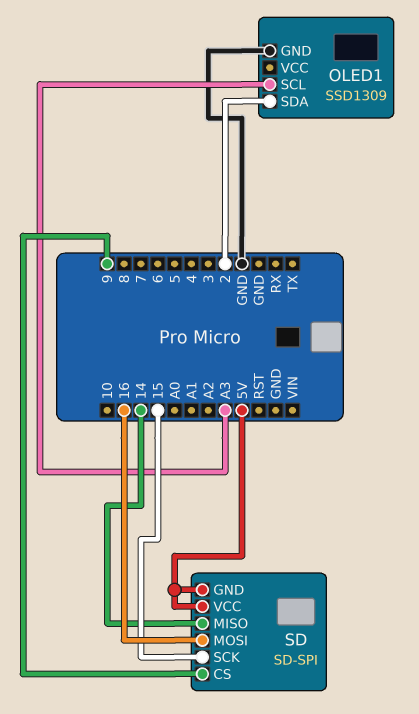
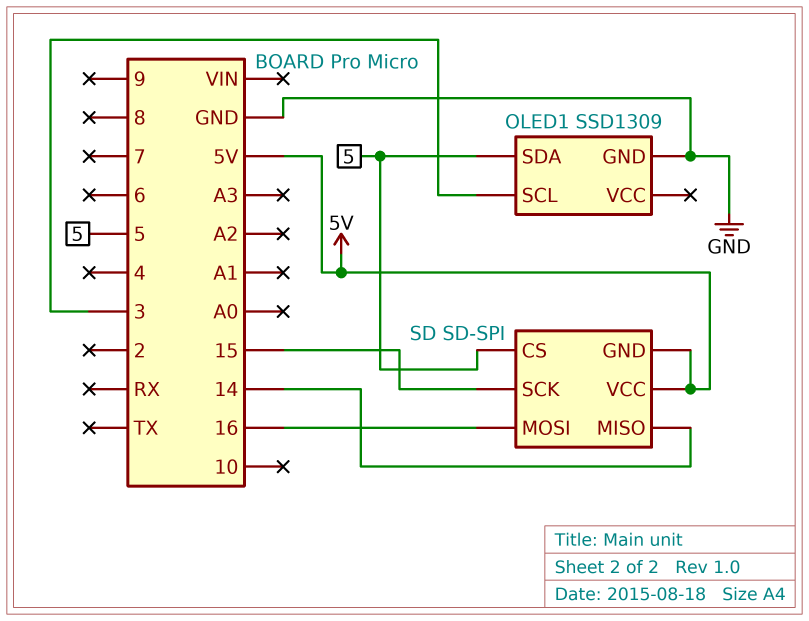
OLED1 pin SCL: A3 -> 3
OLED1 pin SDA: 2 -> 5
SD pin CS: 9 -> 5

